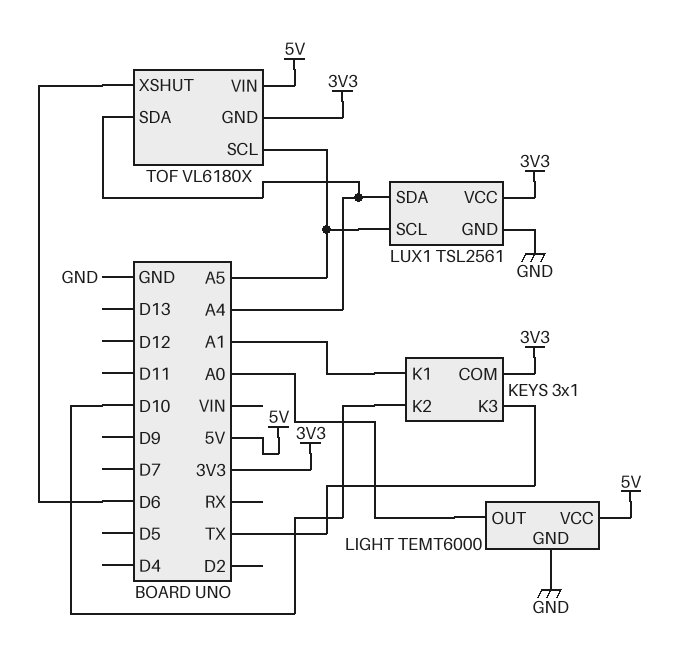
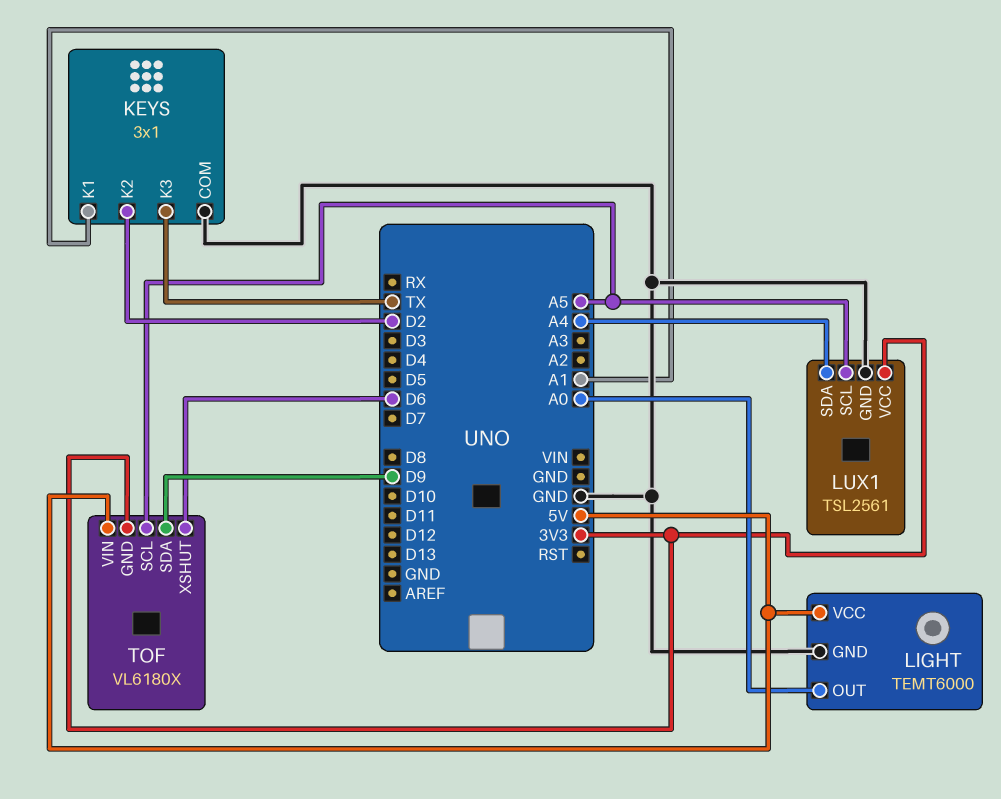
KEYS pin COM: 3V3 -> GND
KEYS pin K2: D10 -> D2
TOF pin SDA: A4 -> D9

